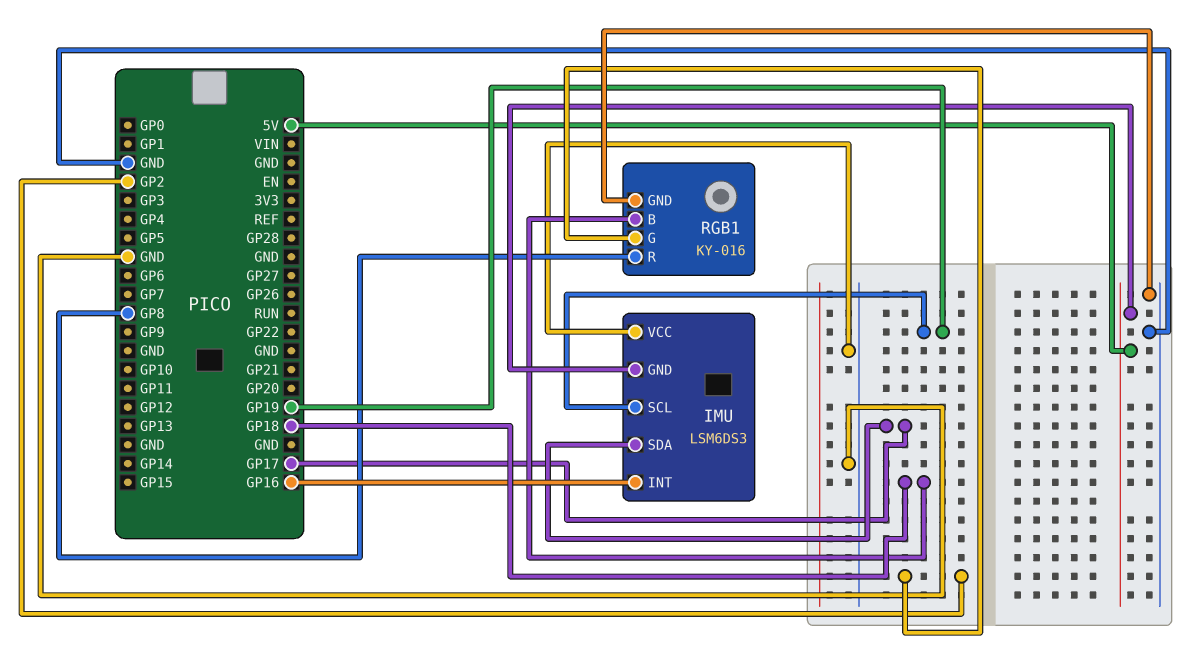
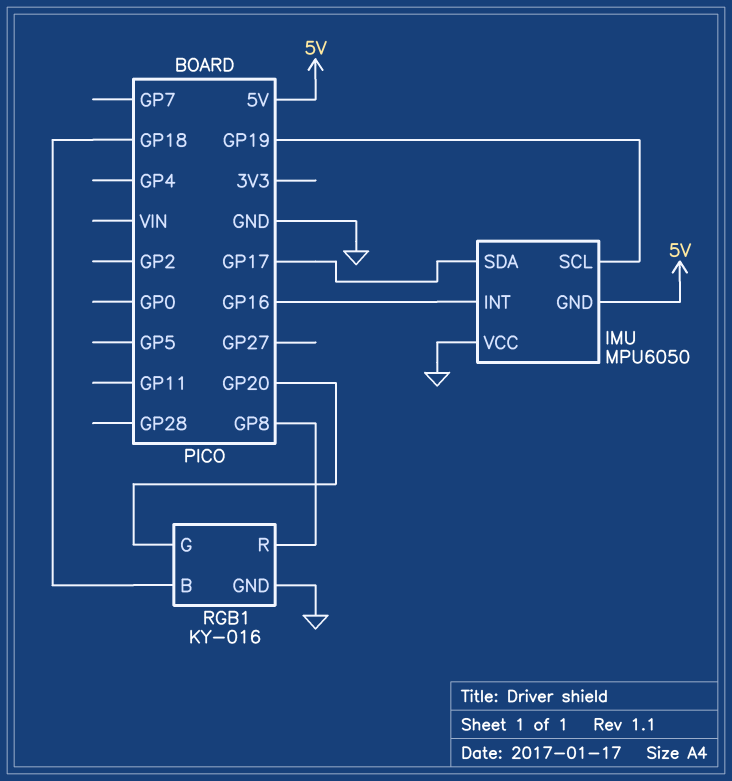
IMU: LSM6DS3 -> MPU6050
RGB1 pin G: GP2 -> GP20

